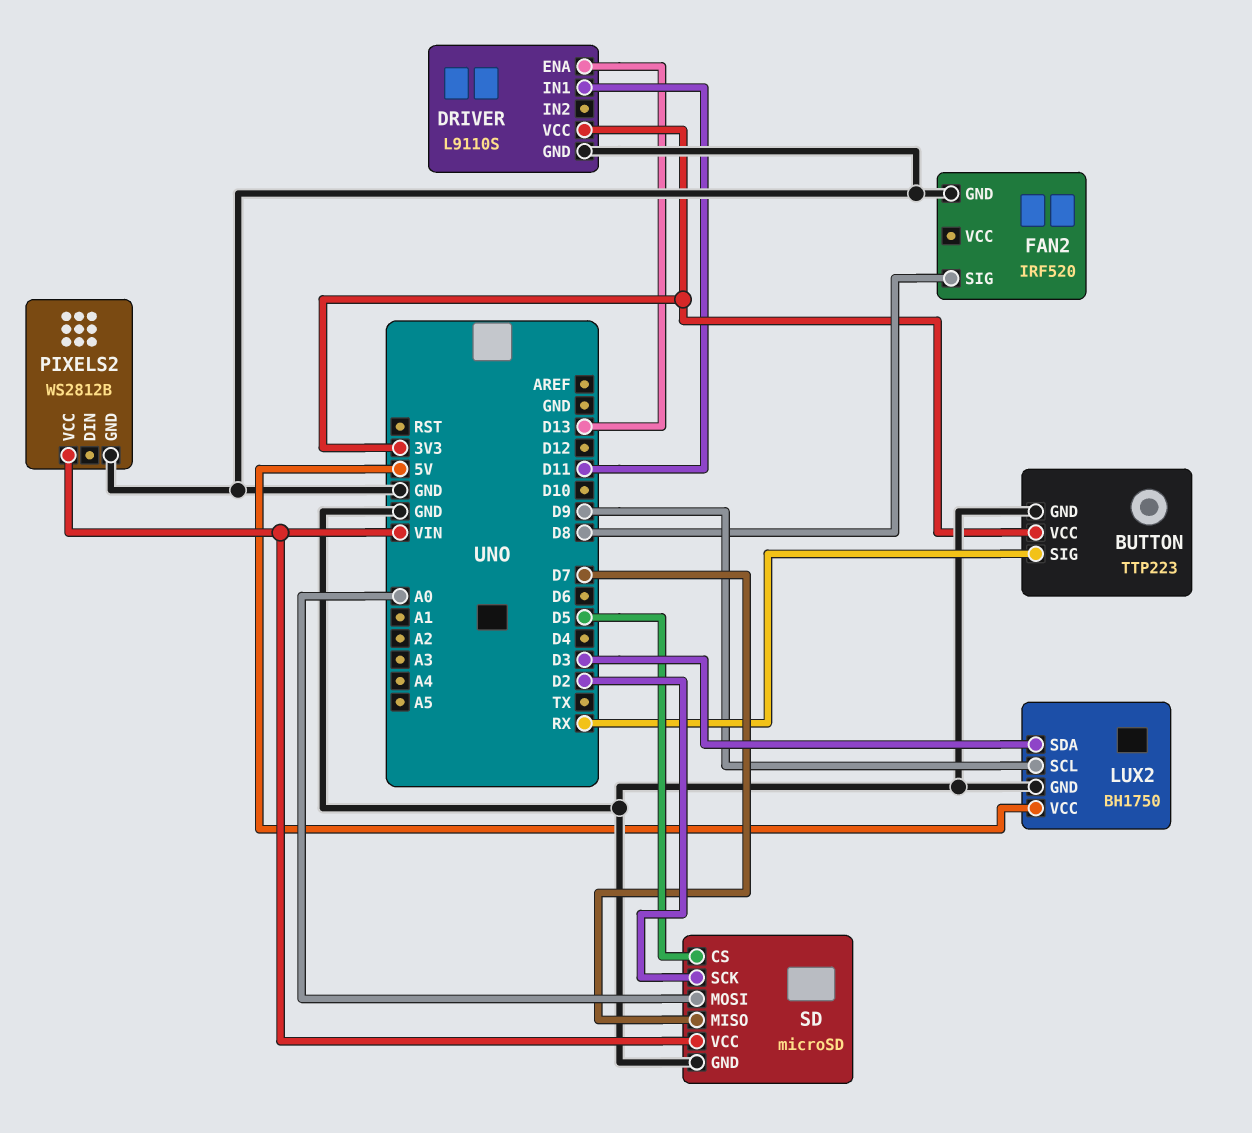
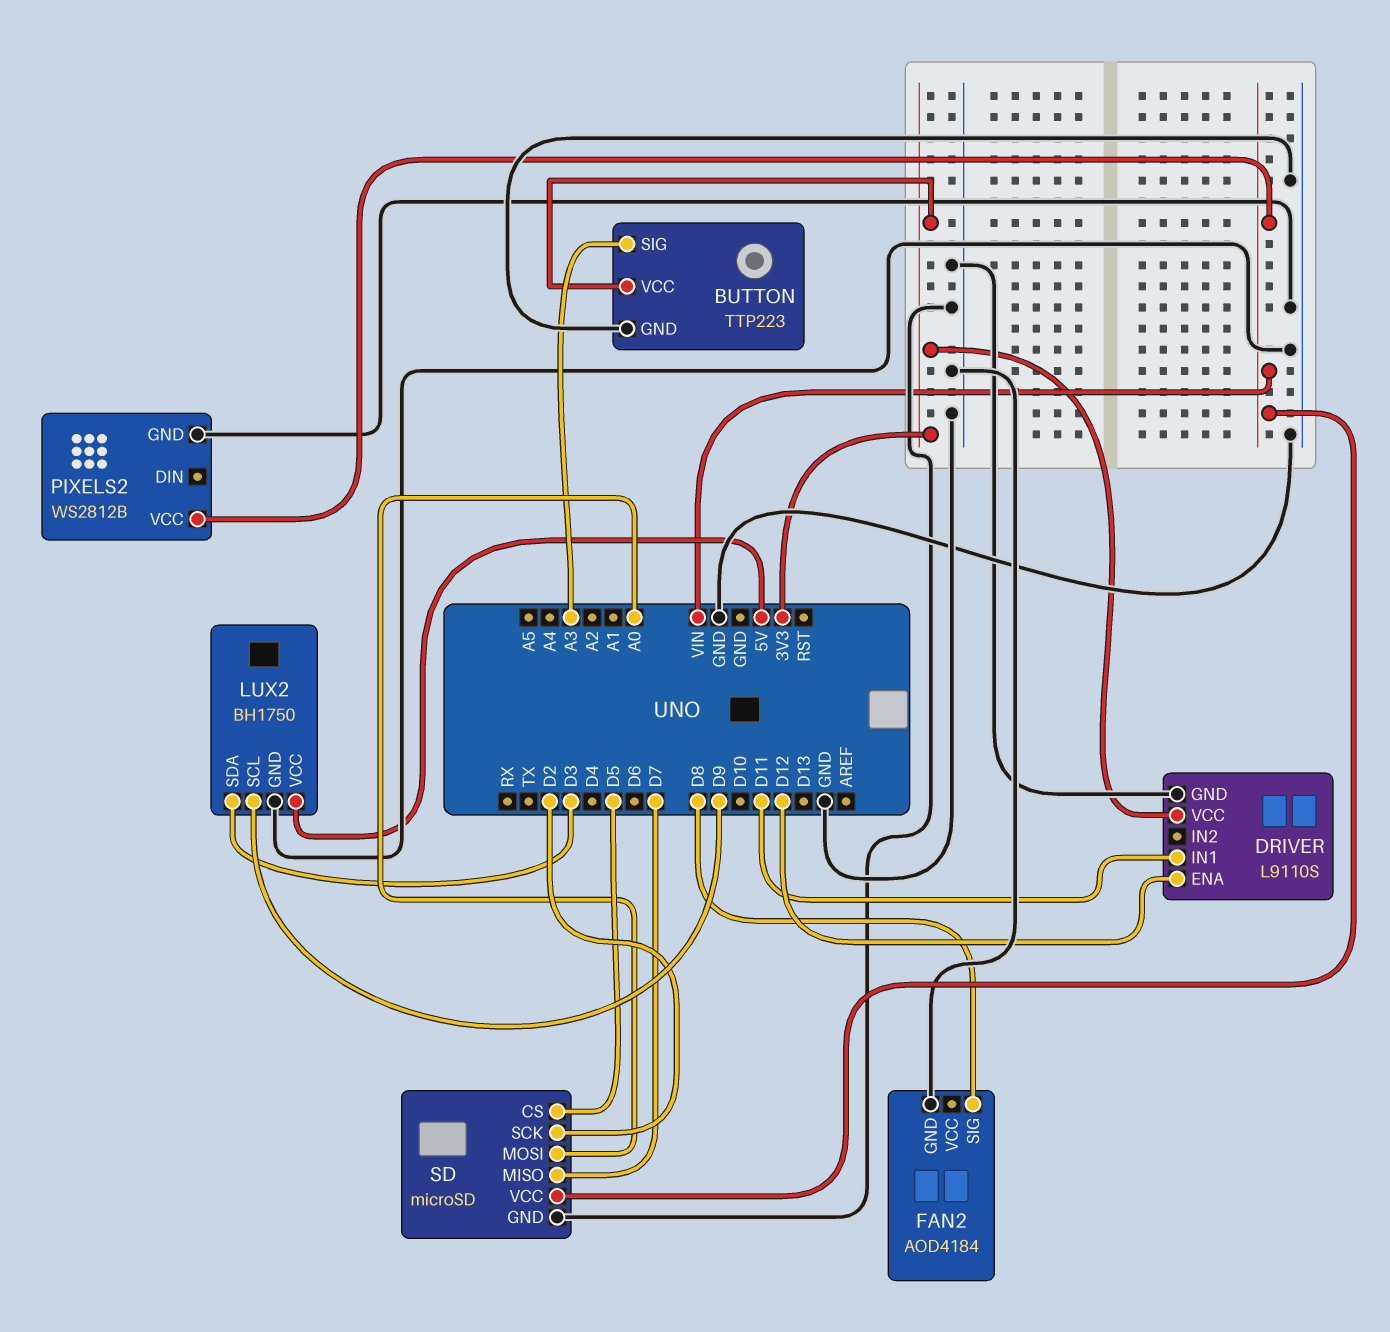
BUTTON pin SIG: RX -> A3
DRIVER pin ENA: D13 -> D12
FAN2: IRF520 -> AOD4184

